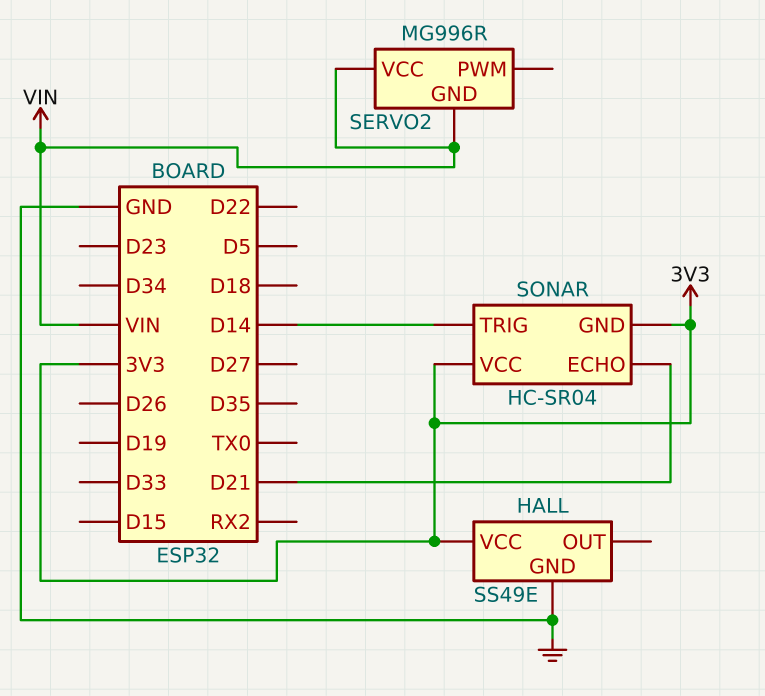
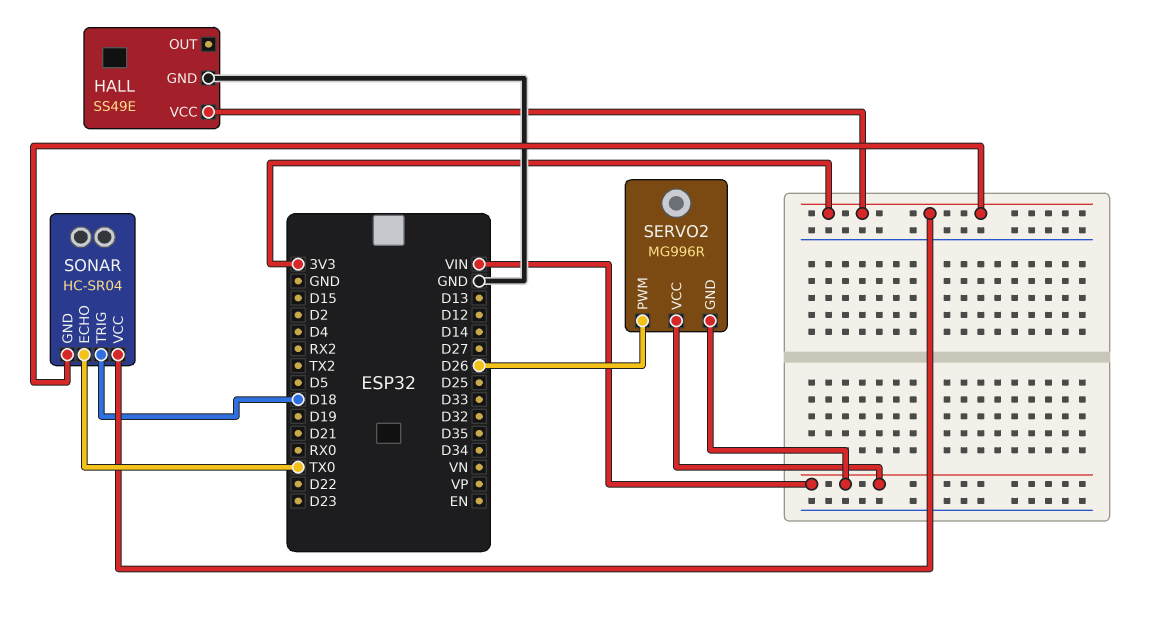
SERVO2 pin PWM: none -> D26
SONAR pin ECHO: D21 -> TX0
SONAR pin TRIG: D14 -> D18

